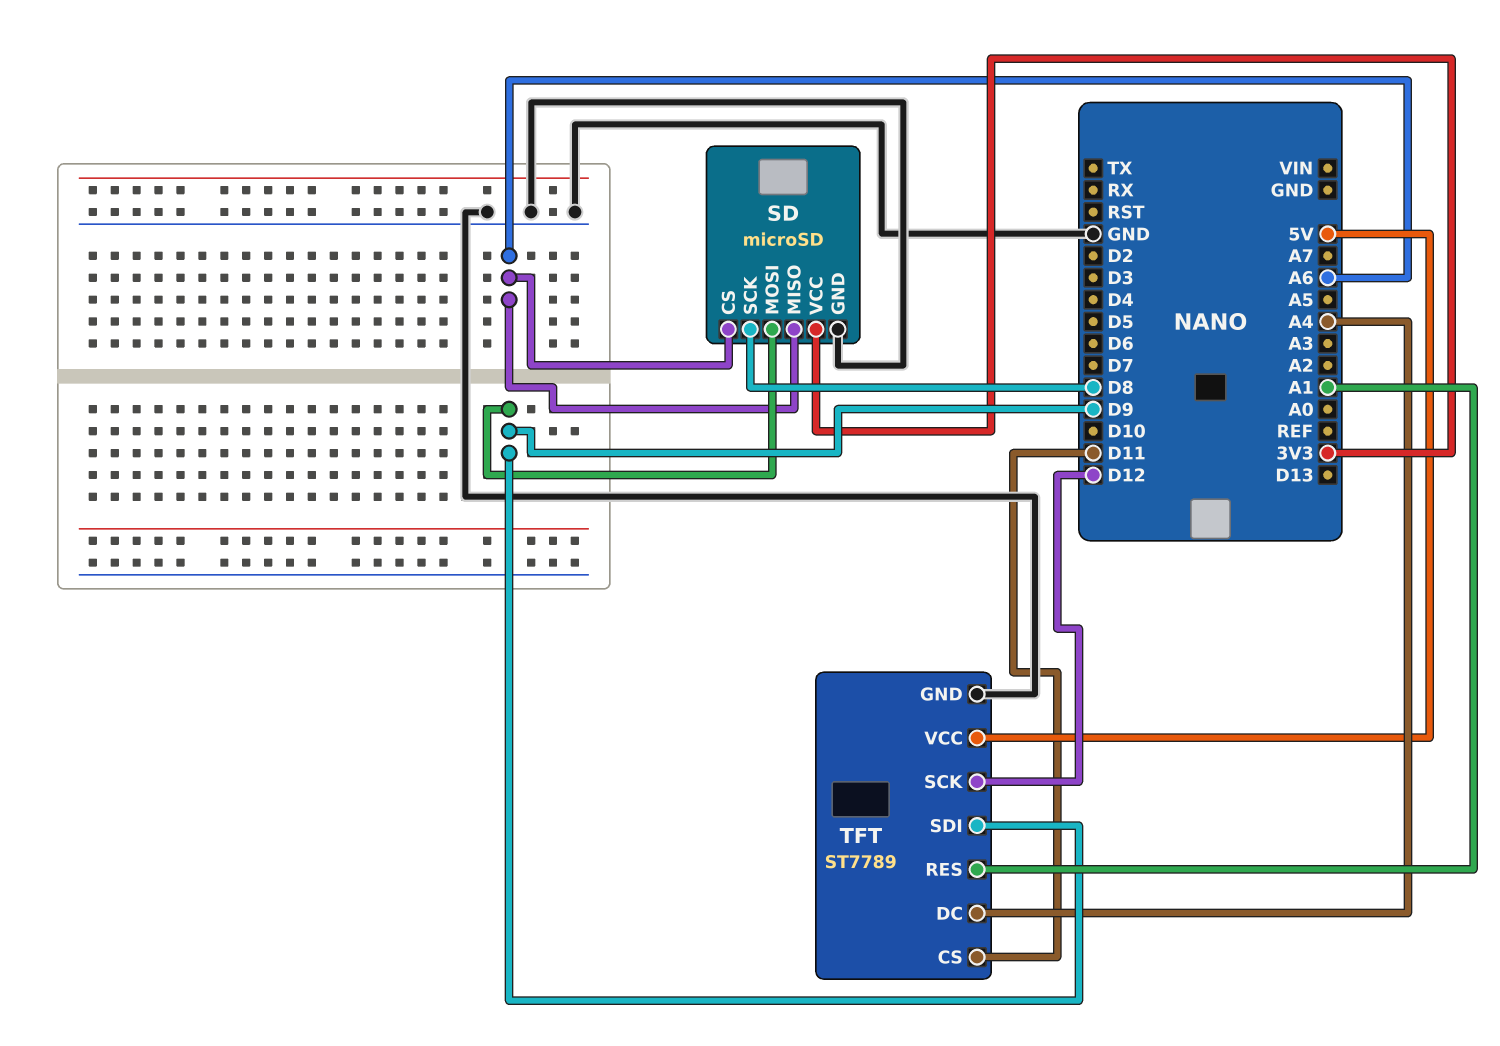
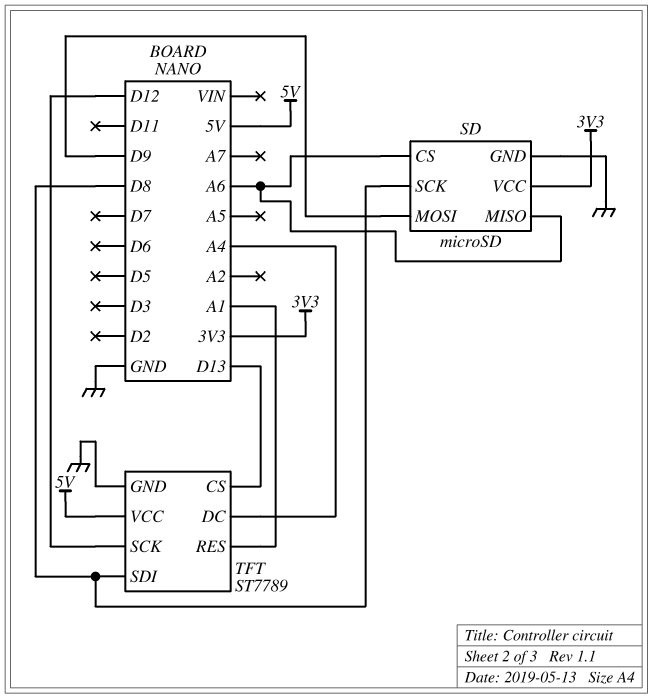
TFT pin CS: D11 -> D13
TFT pin SDI: D9 -> D8

